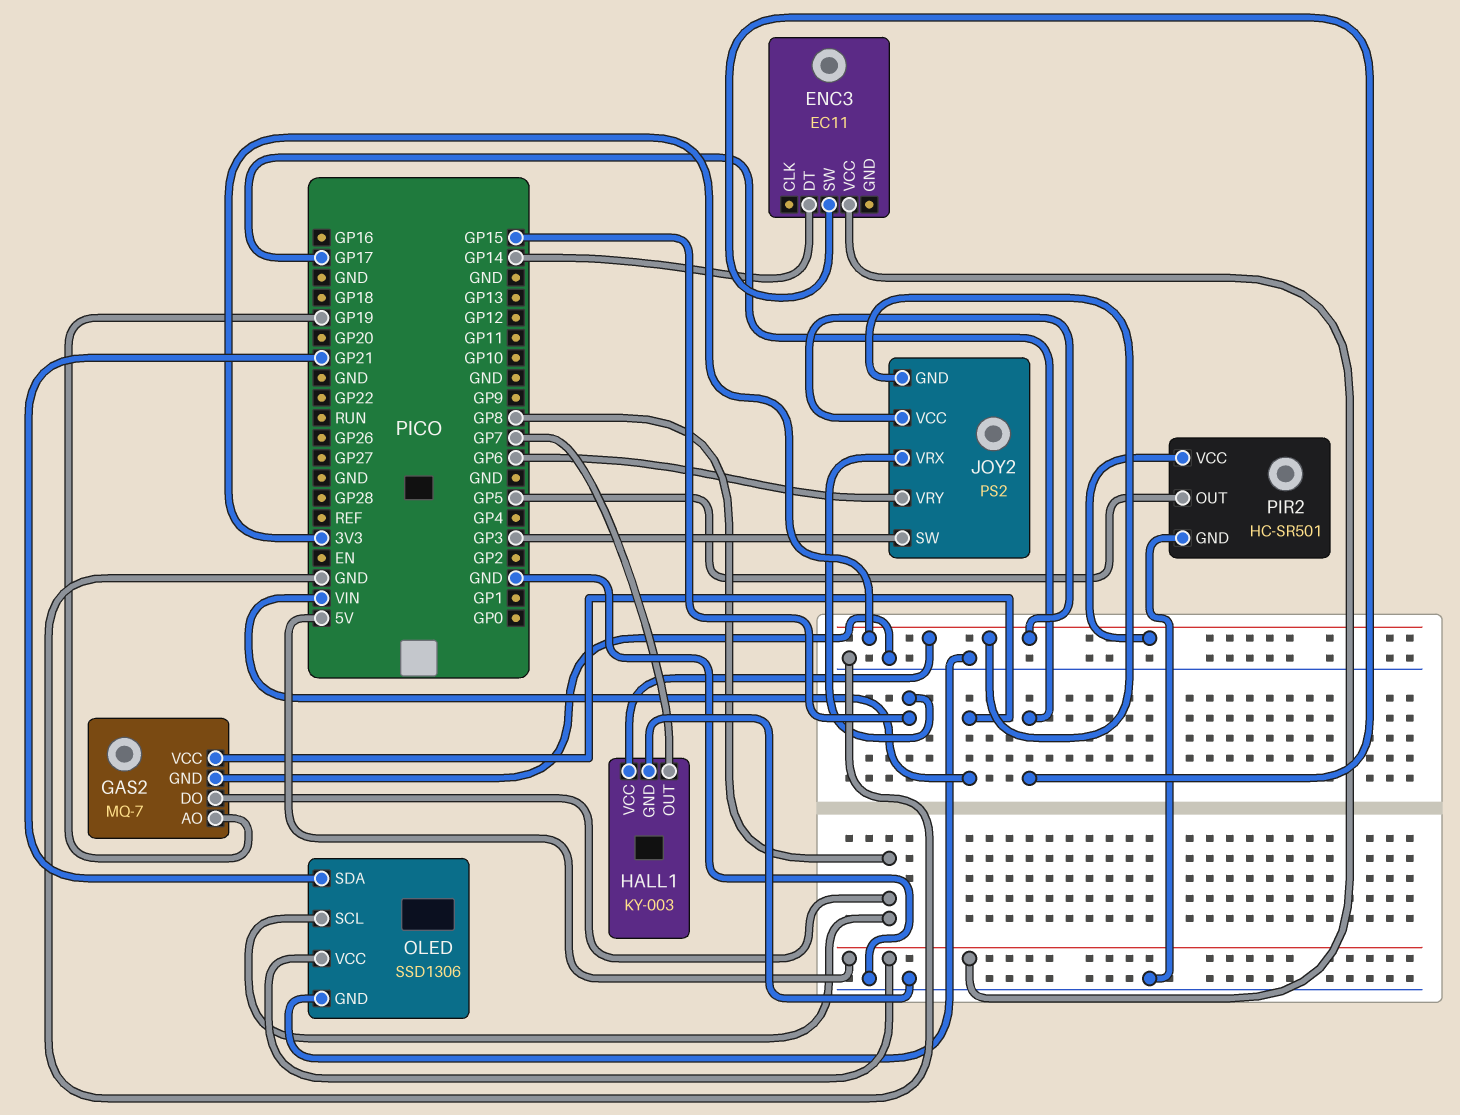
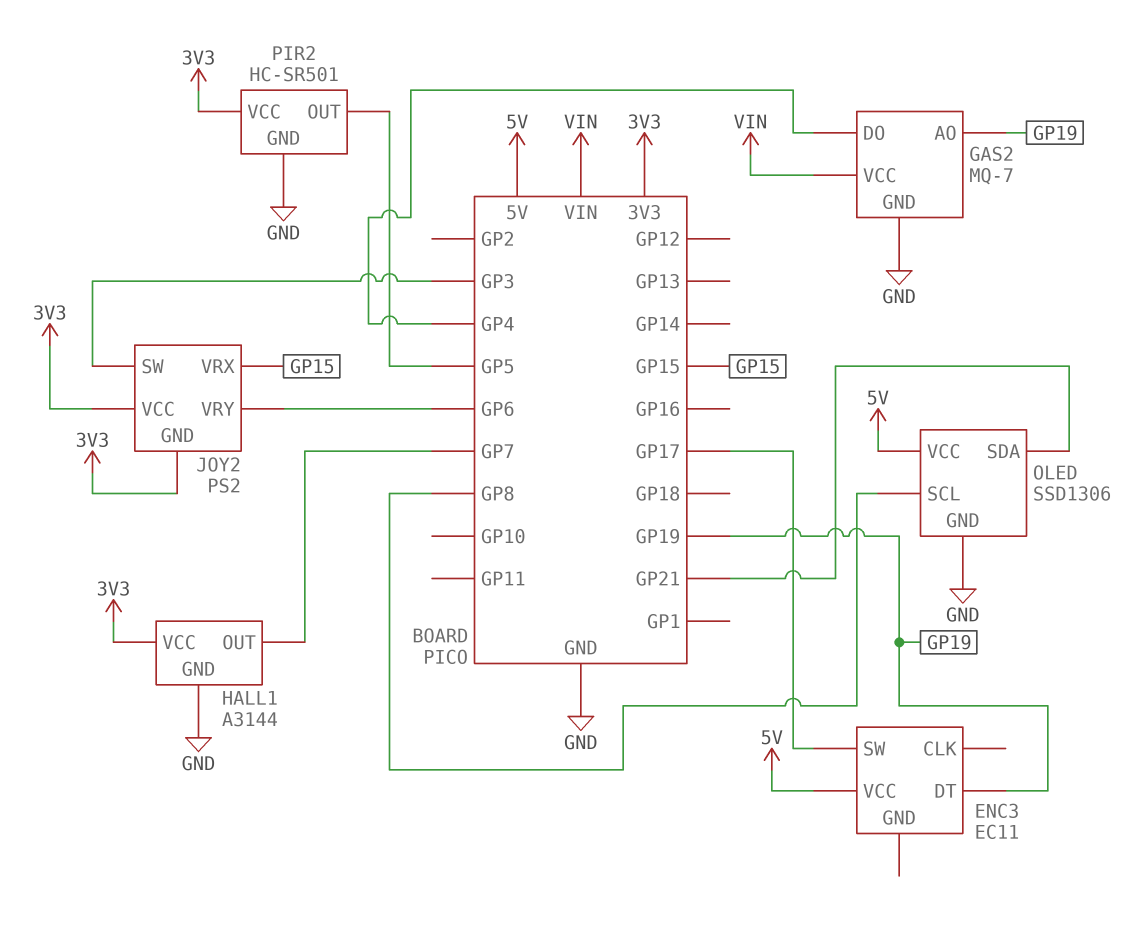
ENC3 pin DT: GP14 -> GP19
GAS2 pin DO: GP8 -> GP4
HALL1: KY-003 -> A3144

